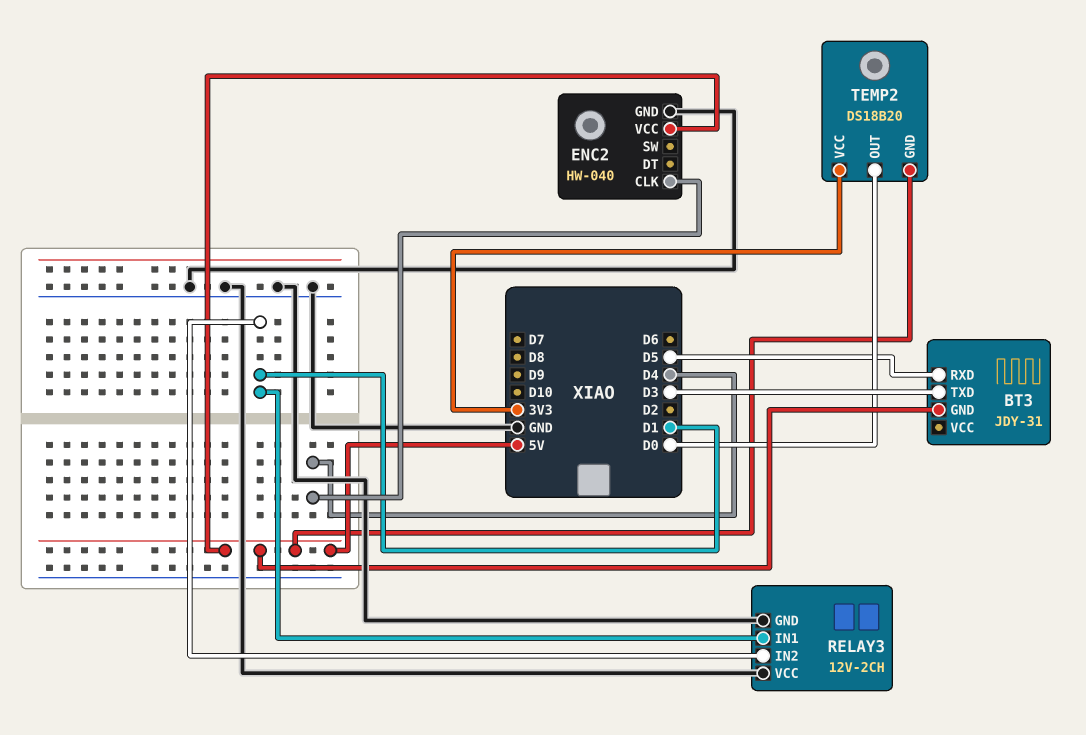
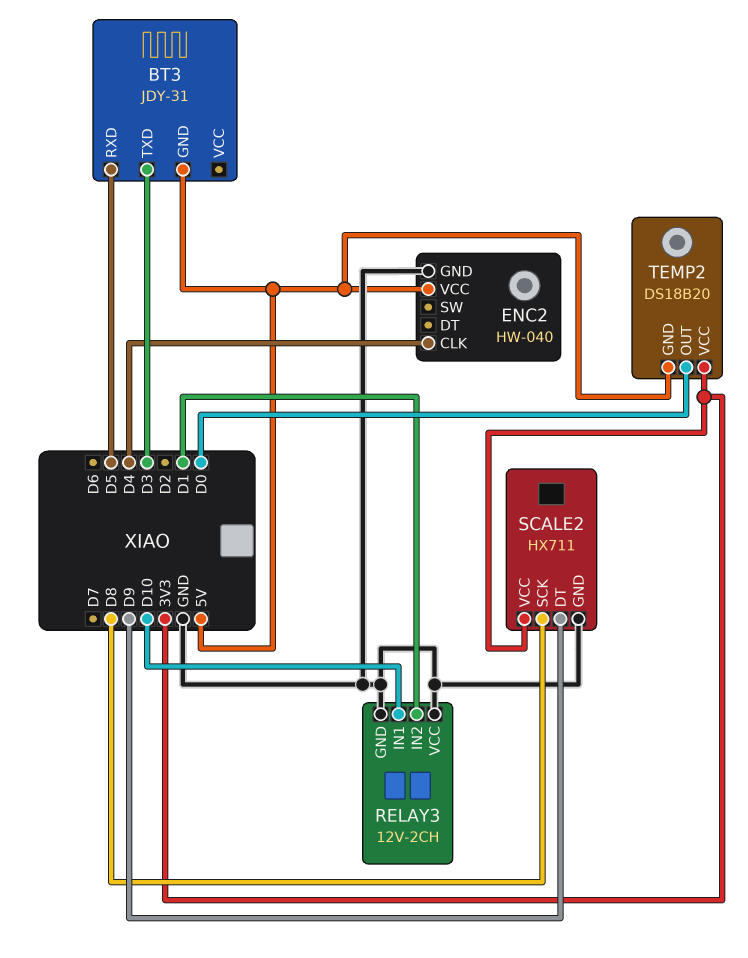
RELAY3 pin IN1: D1 -> D10
SCALE2: none -> HX711
SCALE2 pin DT: none -> D9
SCALE2 pin GND: none -> GND
SCALE2 pin SCK: none -> D8
SCALE2 pin VCC: none -> 3V3

